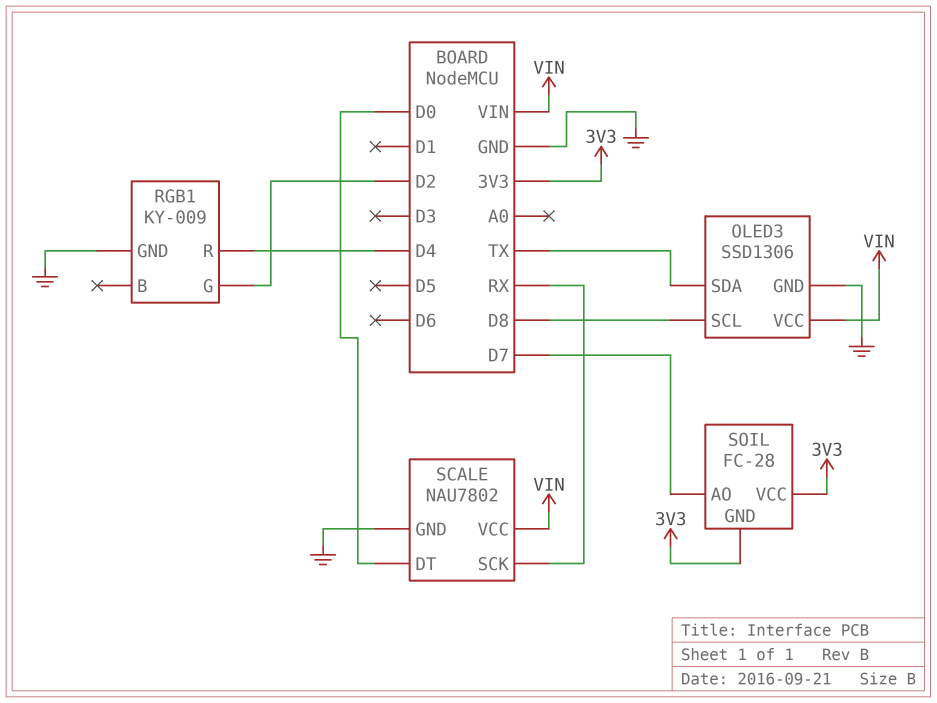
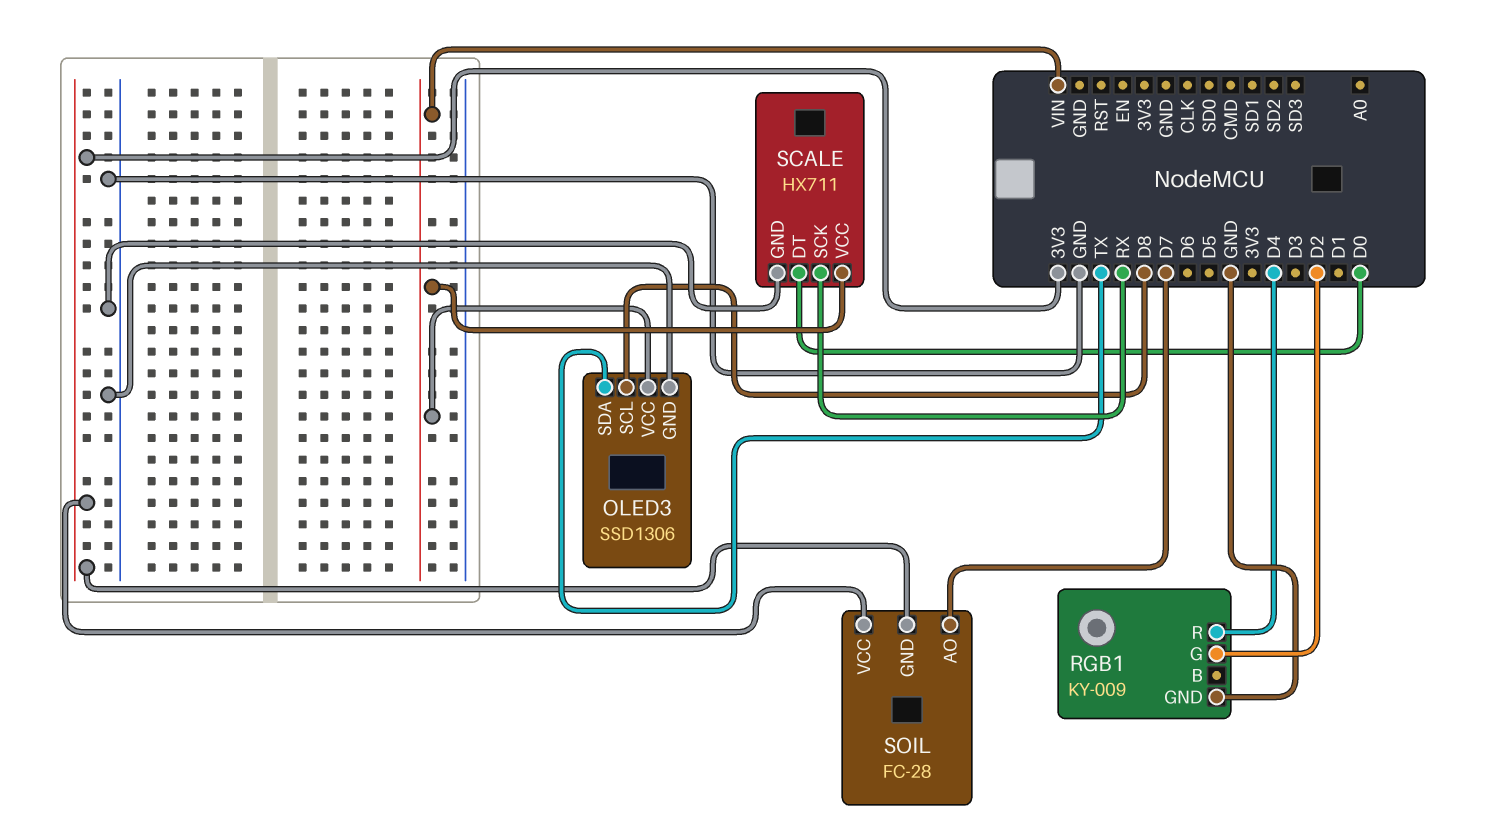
SCALE: NAU7802 -> HX711

